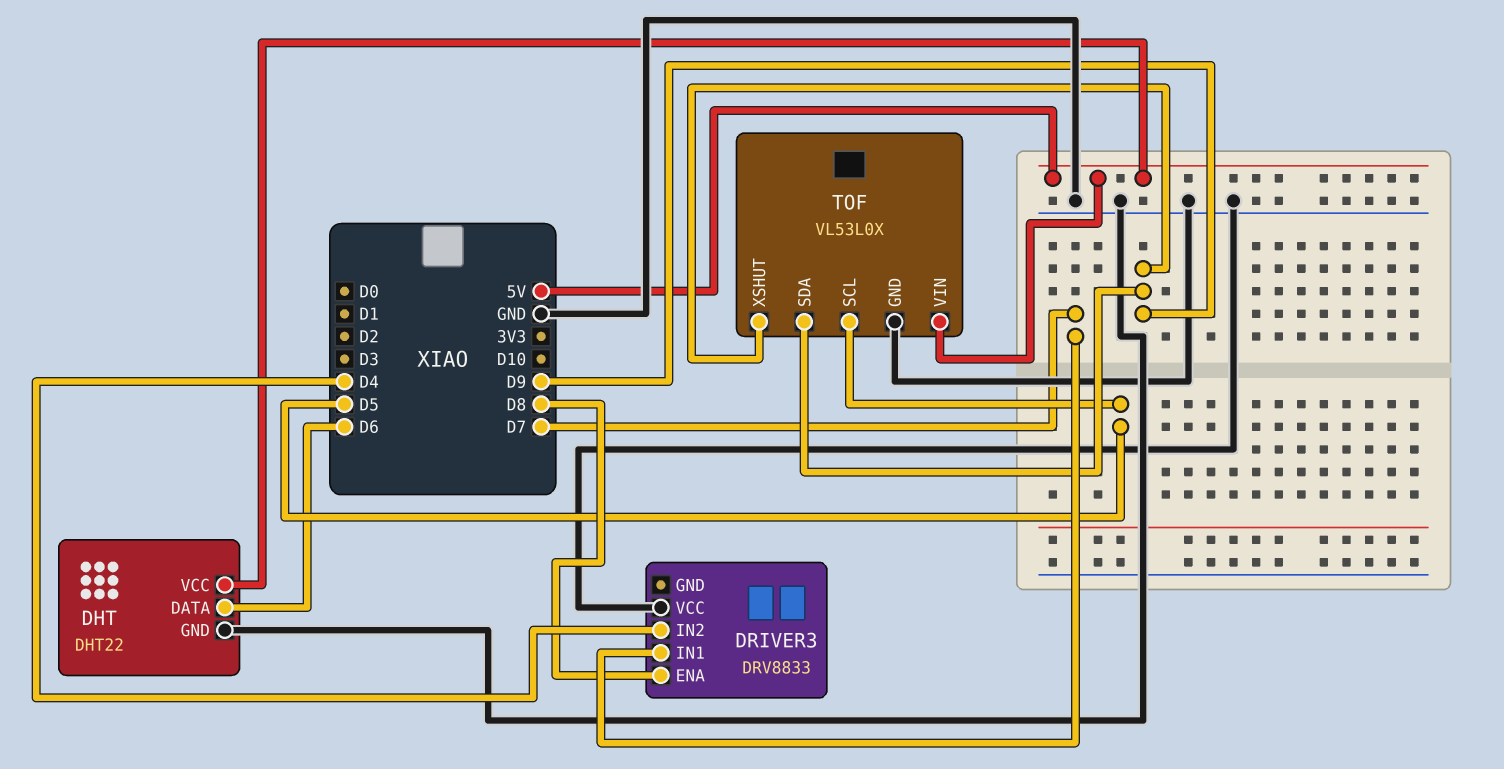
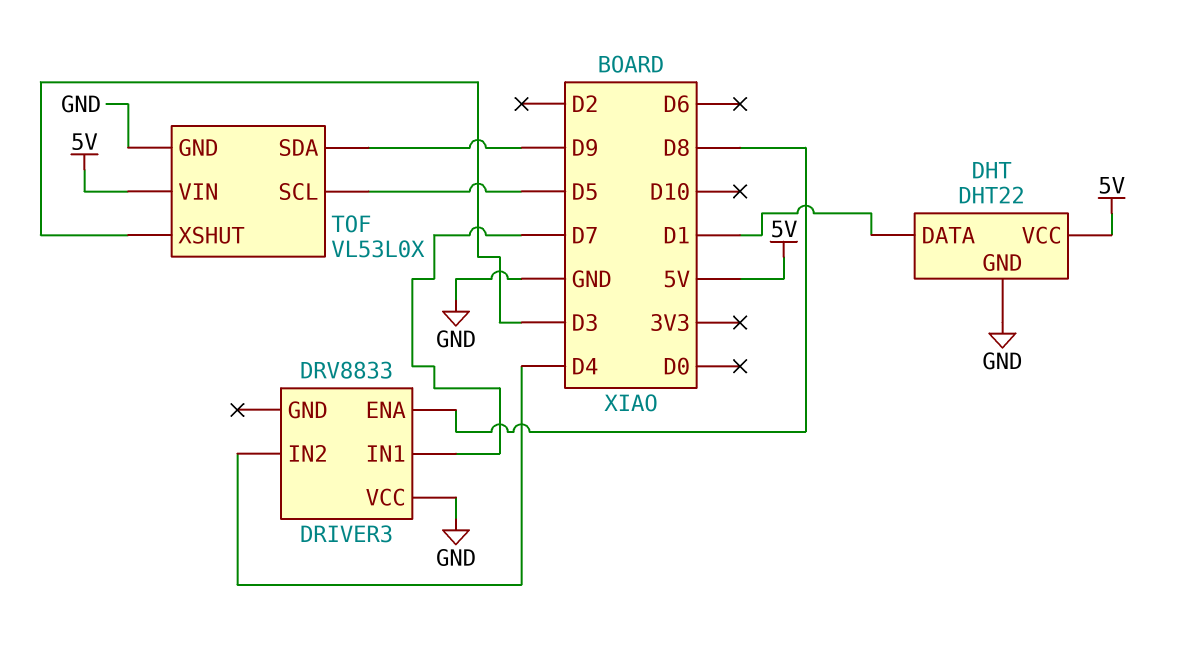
DHT pin DATA: D6 -> D1
TOF pin XSHUT: D9 -> D3

